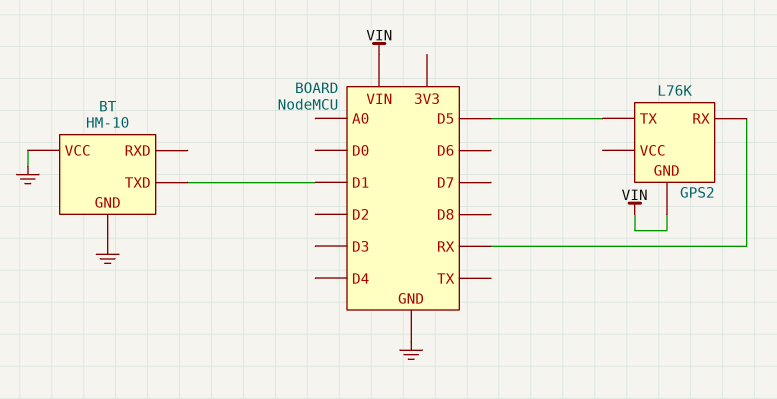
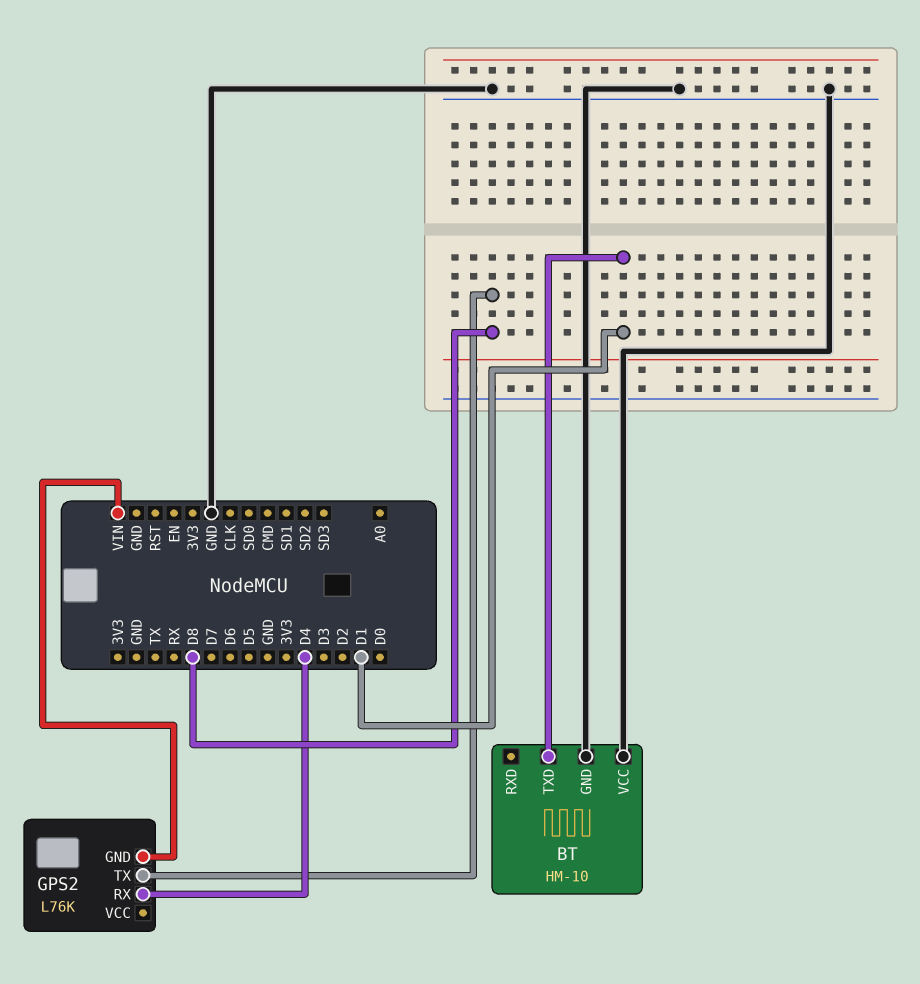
GPS2 pin RX: RX -> D4
GPS2 pin TX: D5 -> D8

